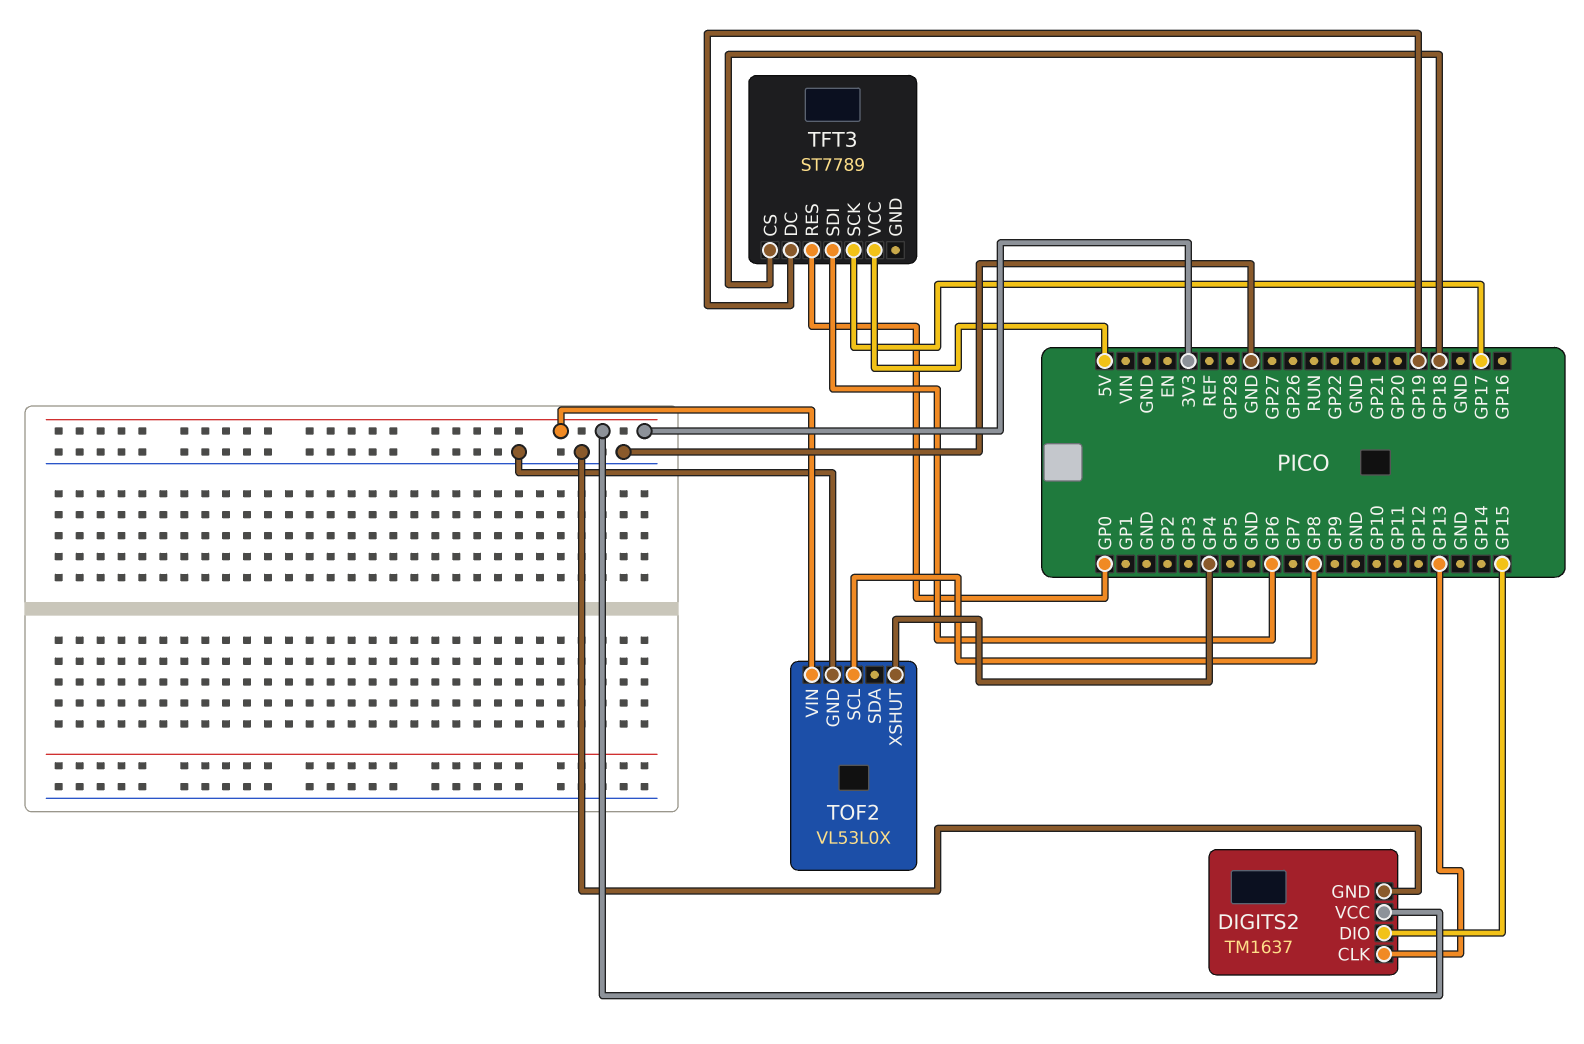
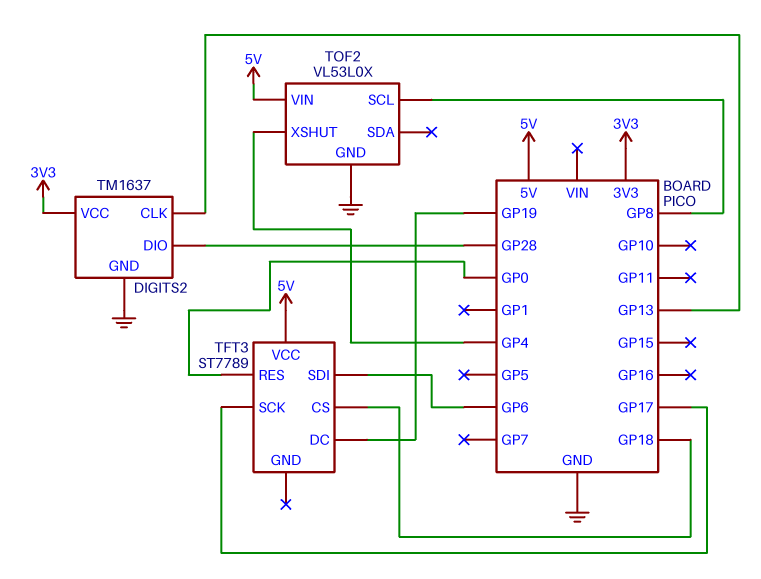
DIGITS2 pin DIO: GP15 -> GP28
TOF2 pin VIN: 3V3 -> 5V

